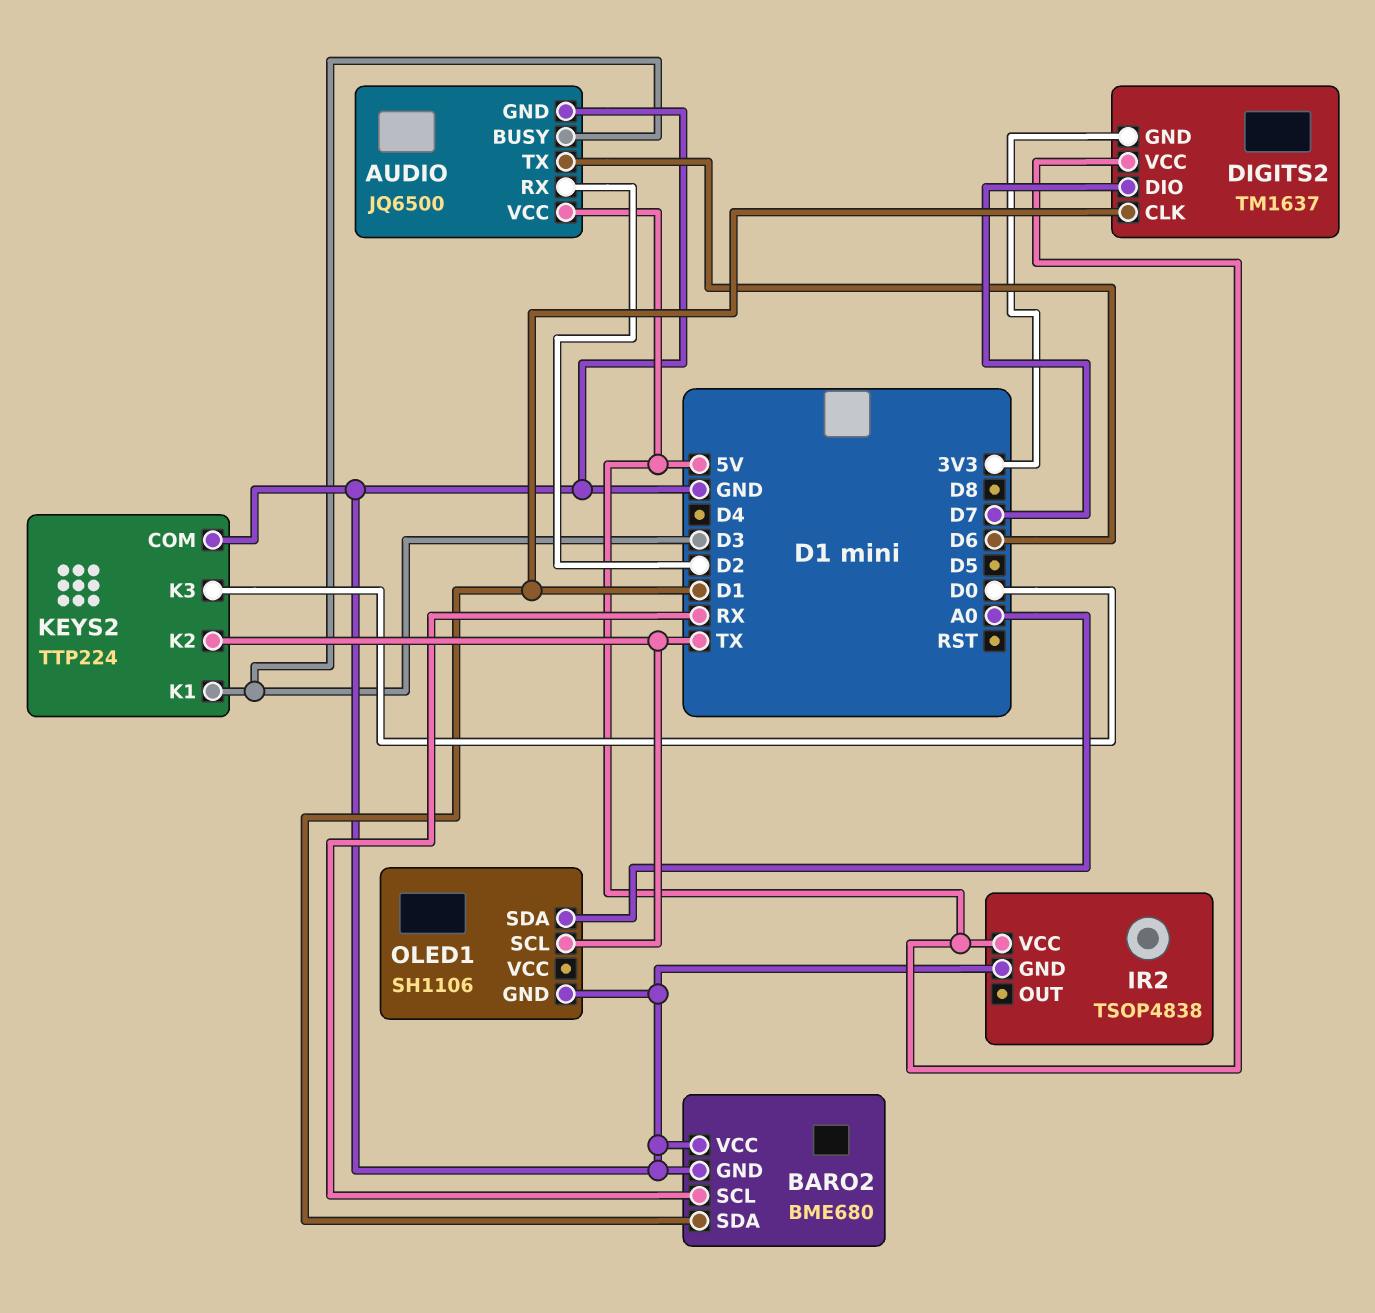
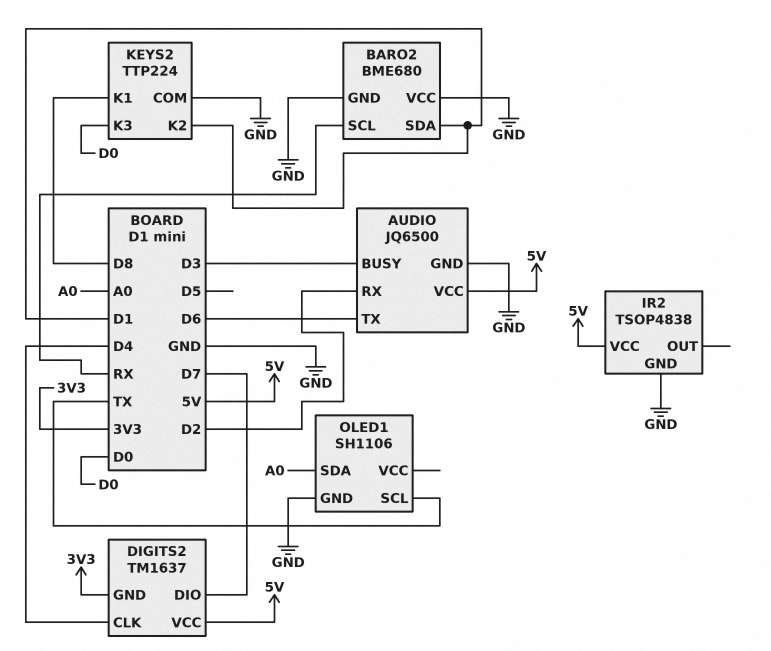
DIGITS2 pin CLK: D1 -> D4
KEYS2 pin K1: D3 -> D8
KEYS2 pin K2: TX -> D1

